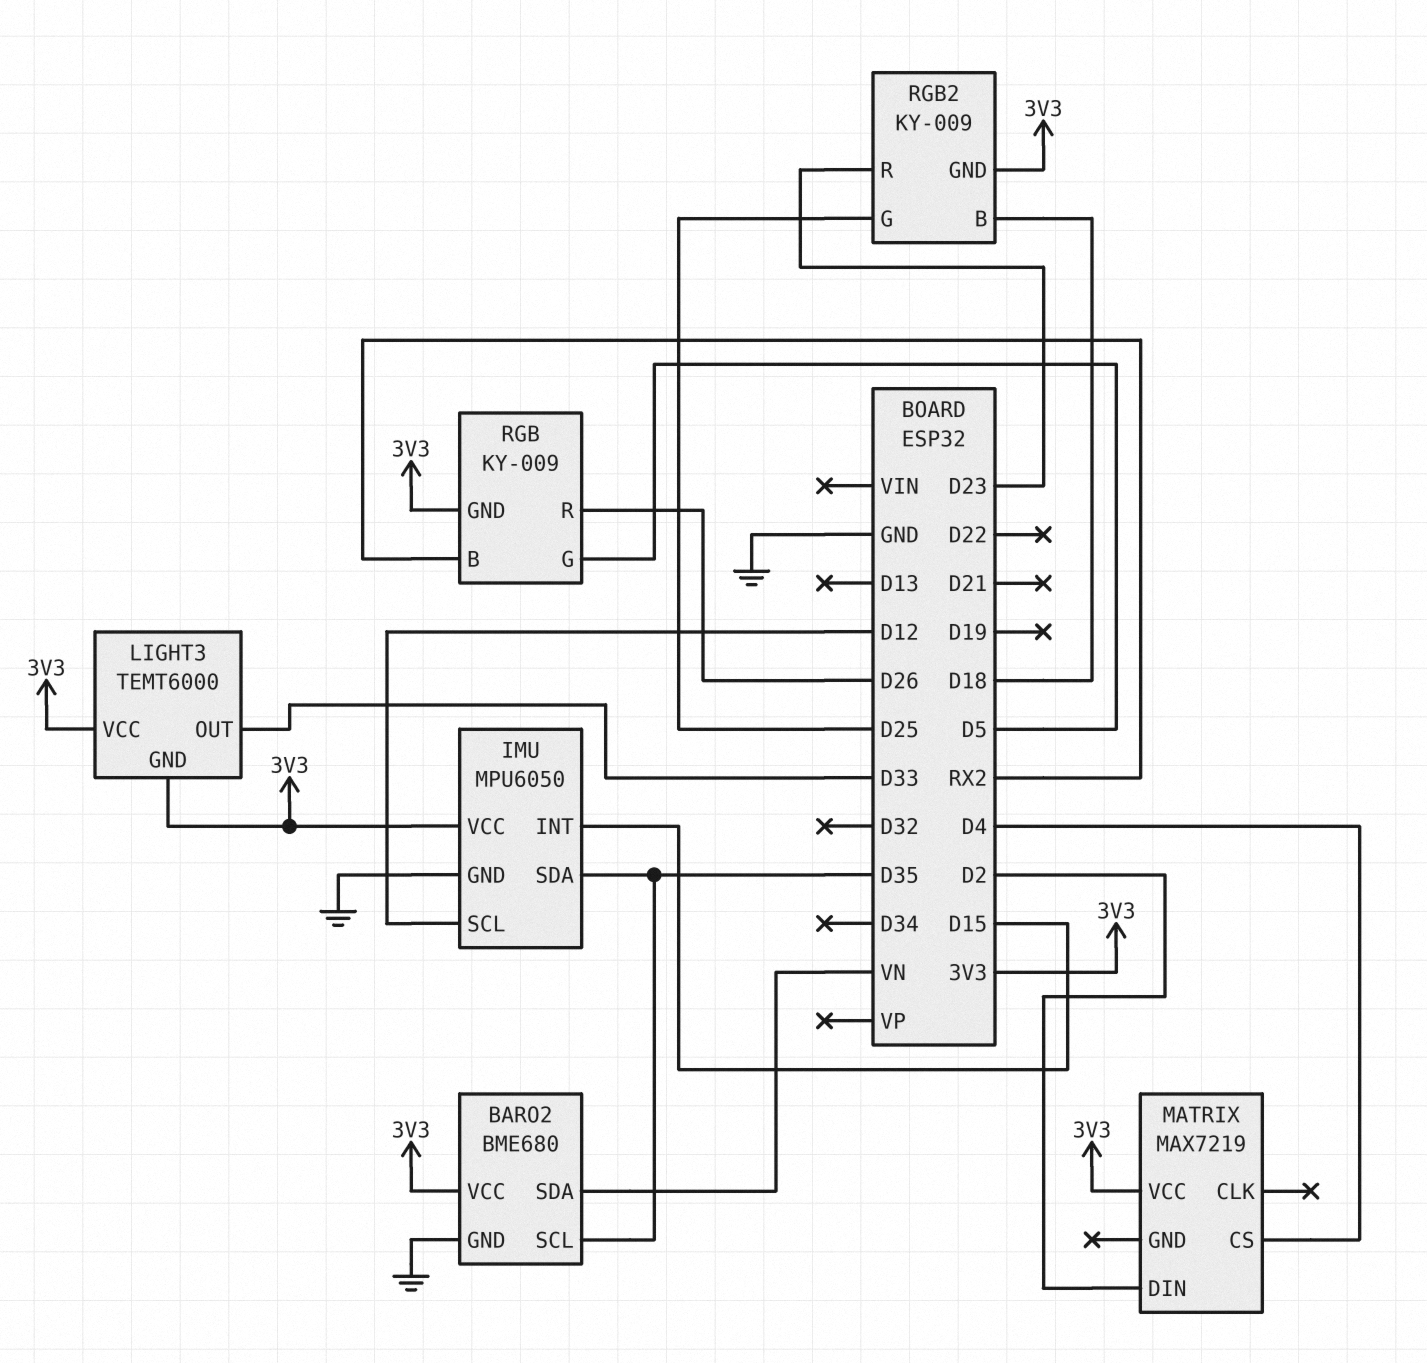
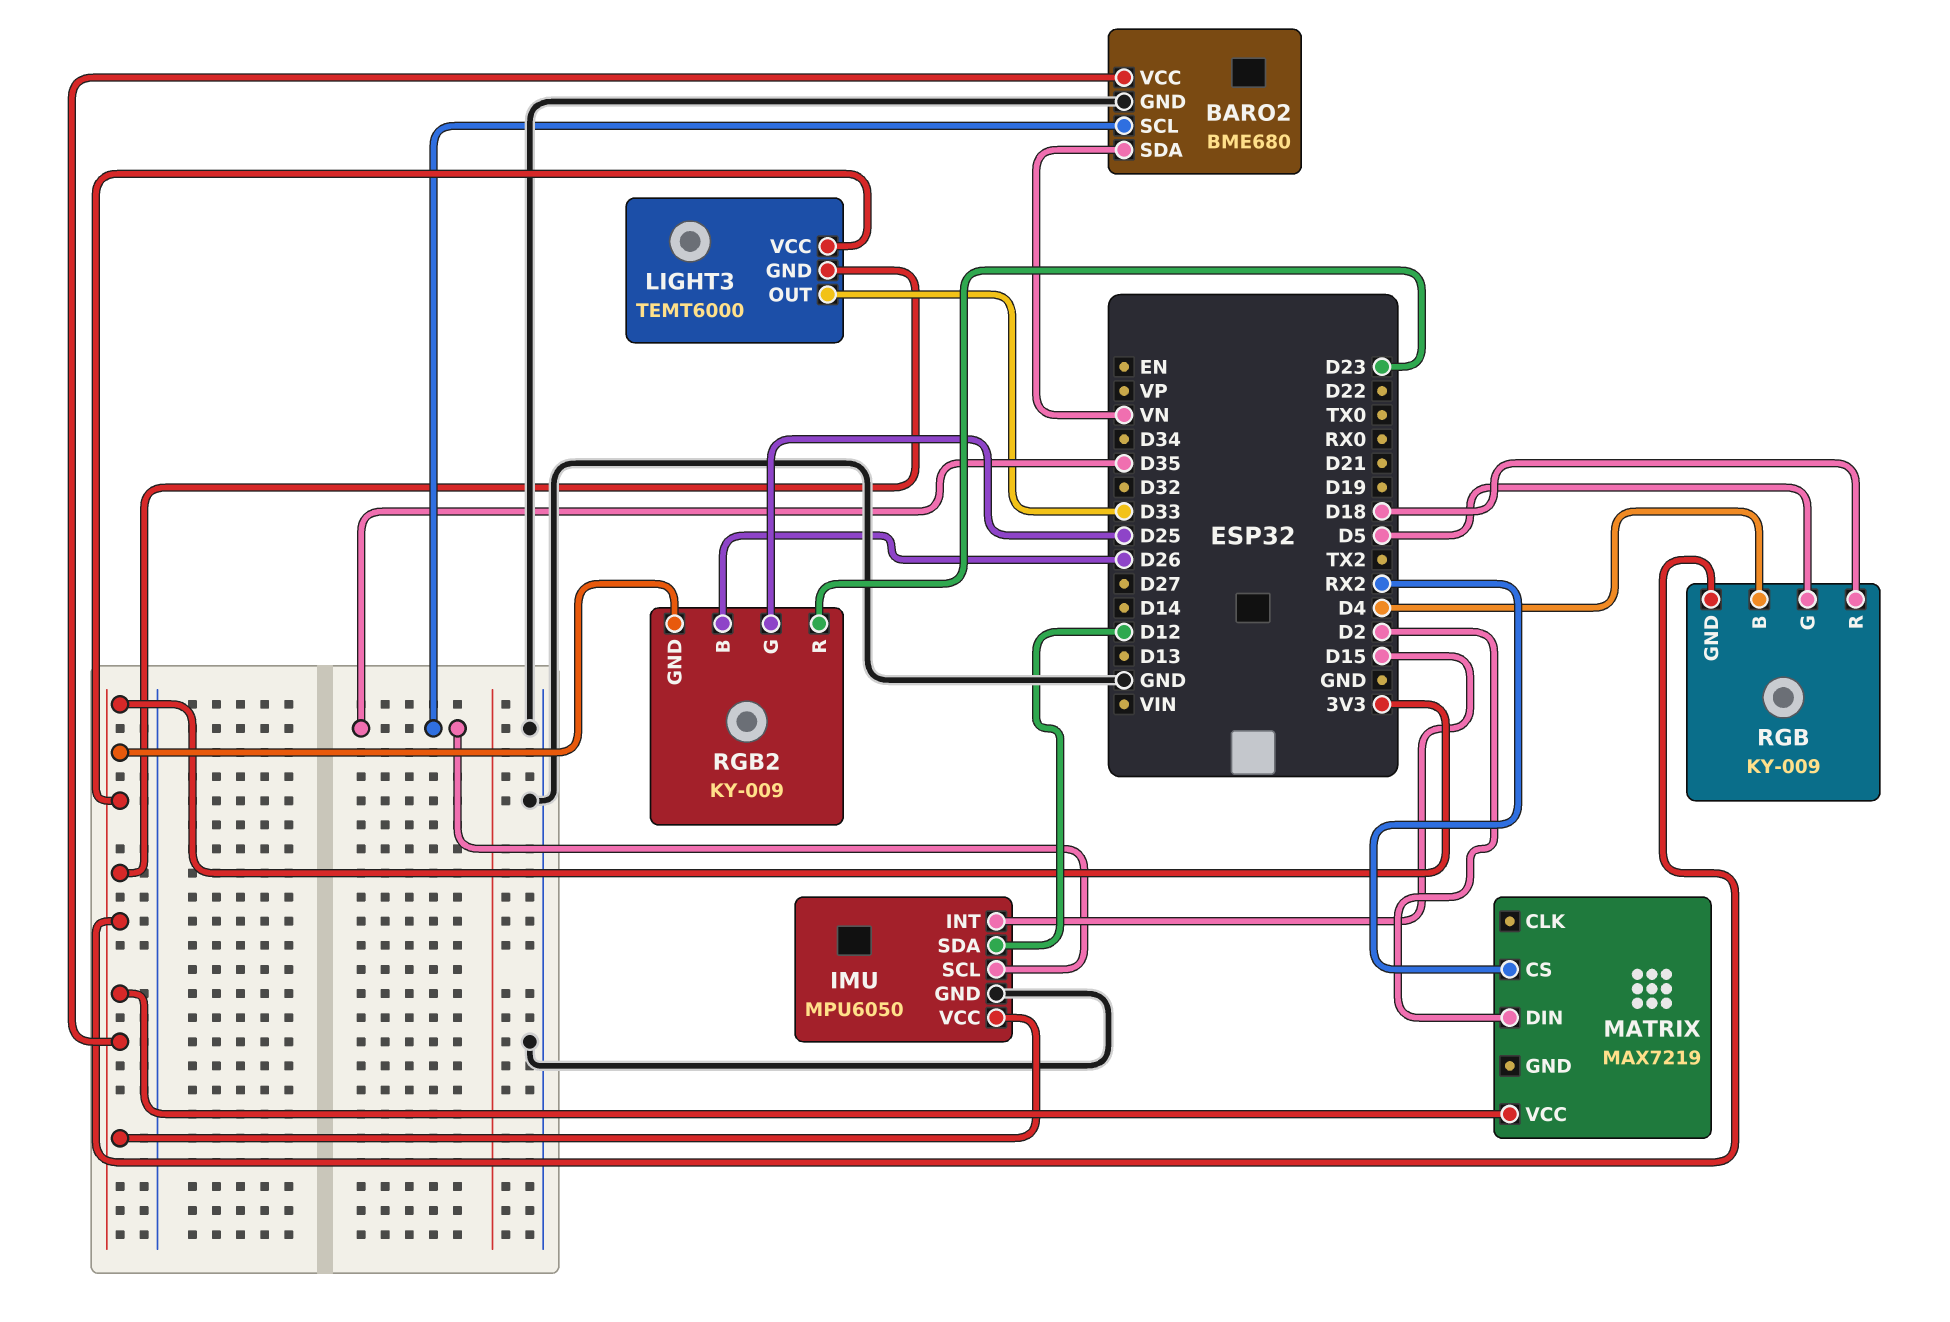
IMU pin SCL: D12 -> D35
IMU pin SDA: D35 -> D12
MATRIX pin CS: D4 -> RX2
RGB pin B: RX2 -> D4
RGB pin R: D26 -> D18
RGB2 pin B: D18 -> D26

